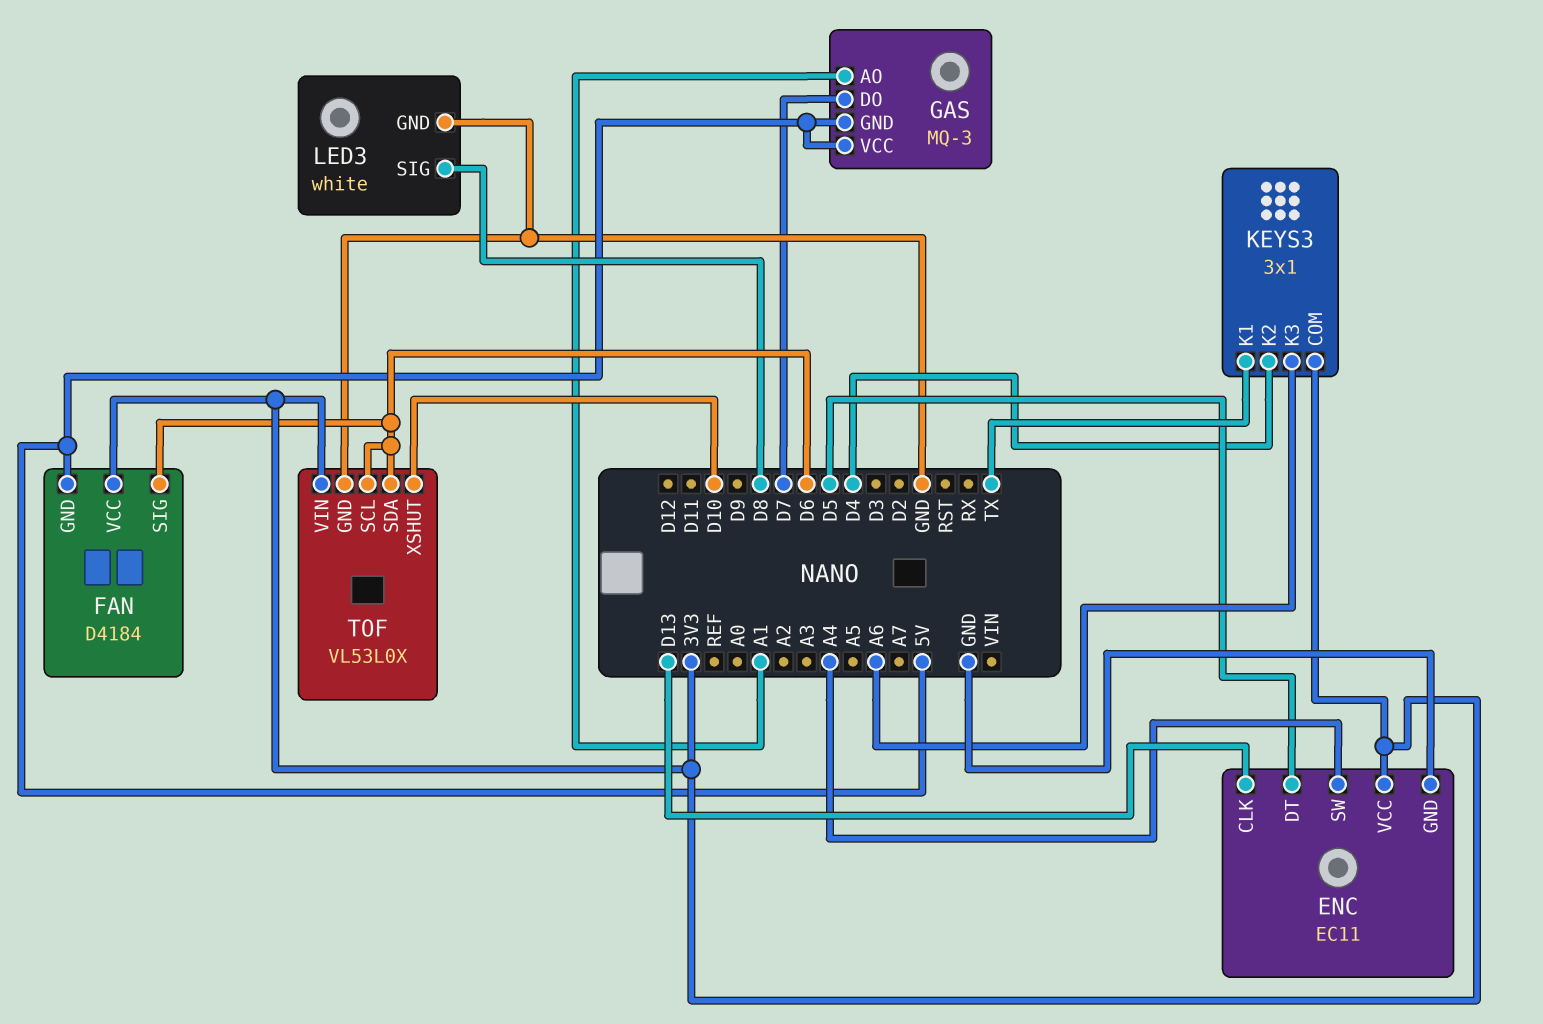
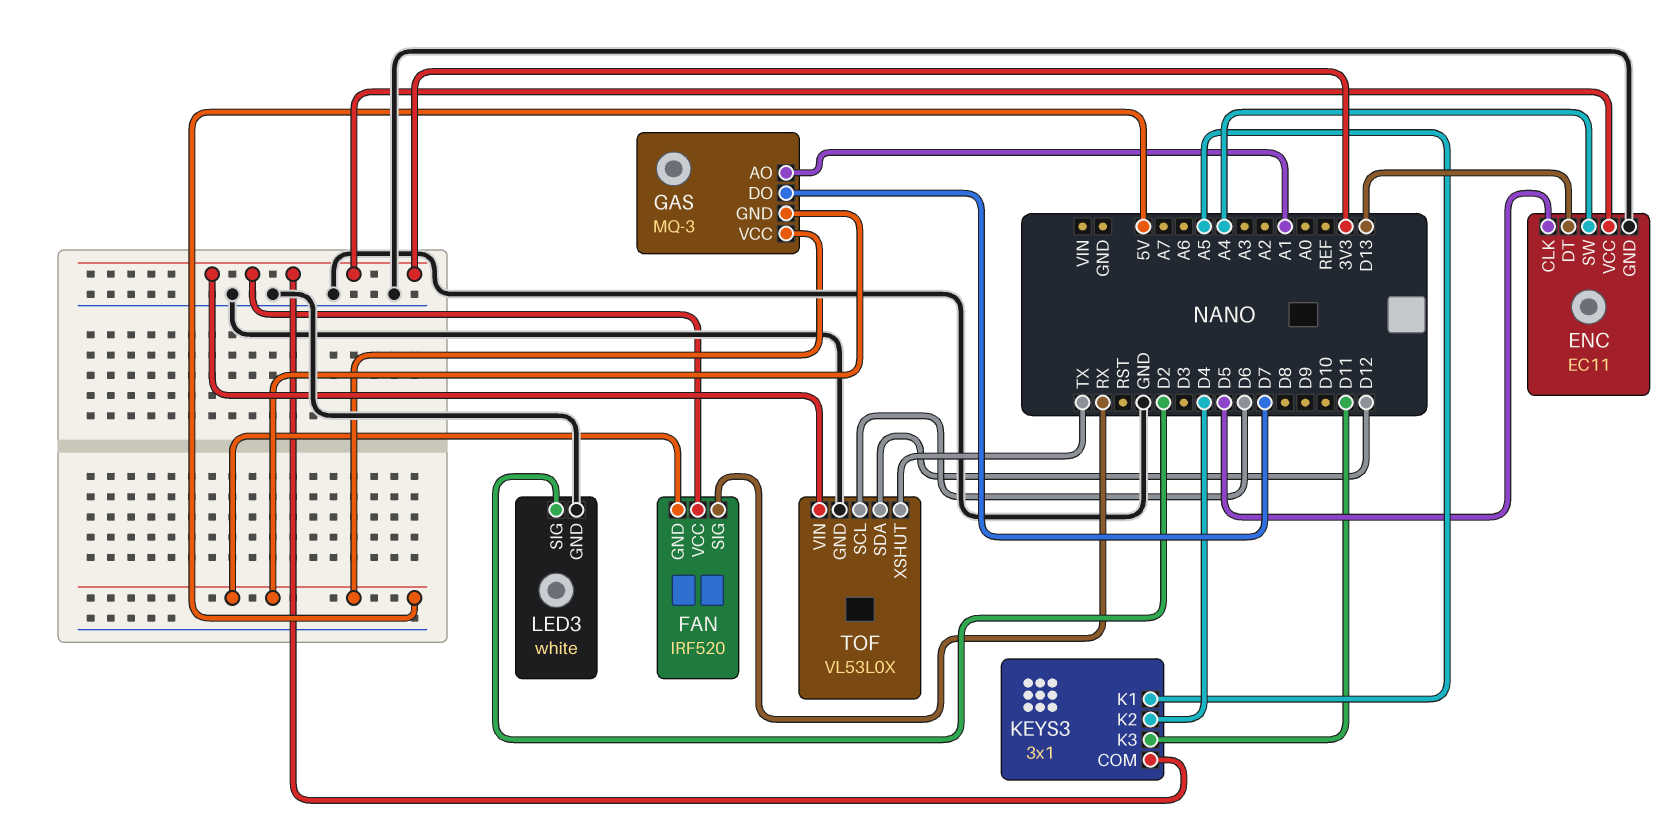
ENC pin CLK: D13 -> D5
ENC pin DT: D5 -> D13
FAN: D4184 -> IRF520
FAN pin SIG: D6 -> RX
KEYS3 pin K1: TX -> A5
KEYS3 pin K3: A6 -> D11
LED3 pin SIG: D8 -> D2
TOF pin SDA: D6 -> D12
TOF pin XSHUT: D10 -> TX

